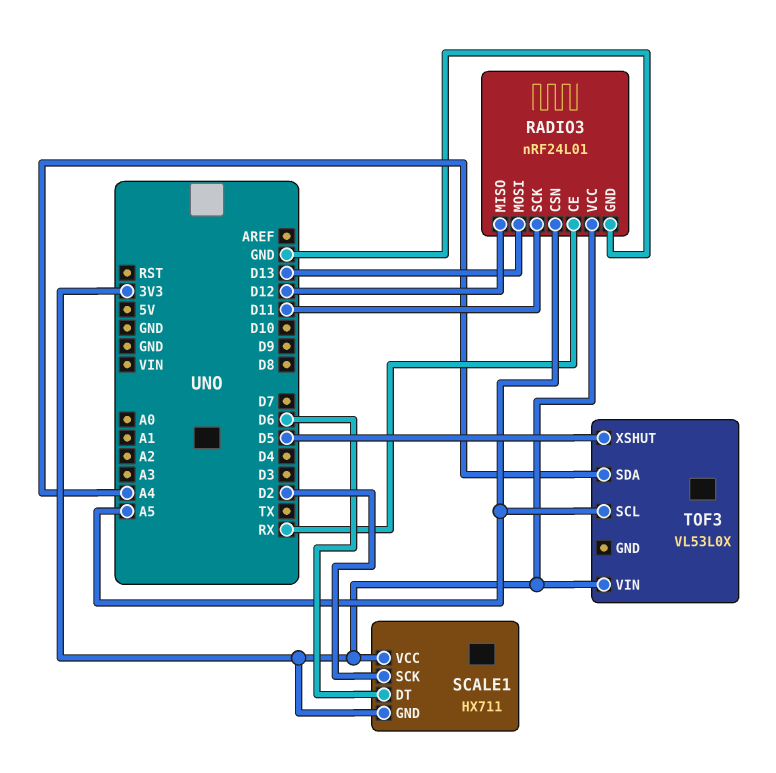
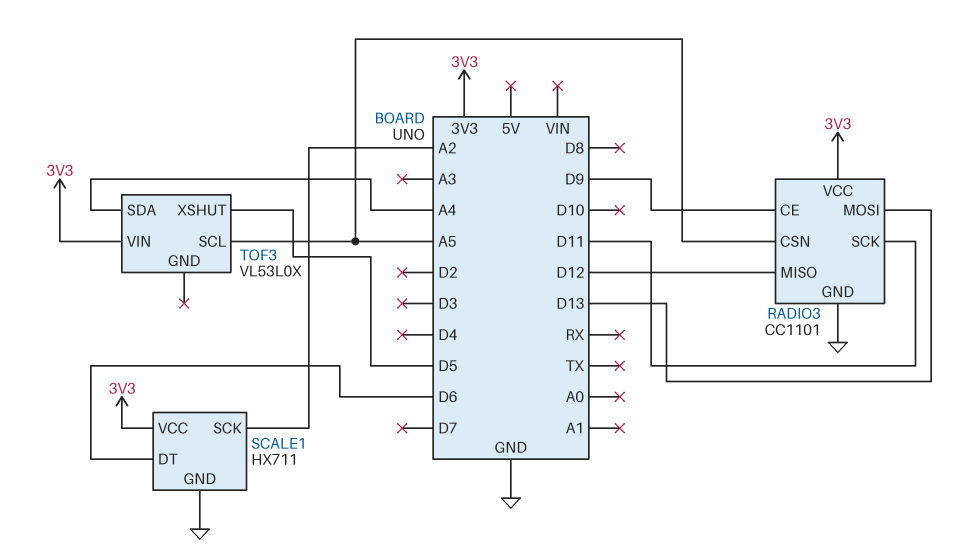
RADIO3: nRF24L01 -> CC1101
RADIO3 pin CE: RX -> D9
SCALE1 pin GND: 3V3 -> GND
SCALE1 pin SCK: D2 -> A2

